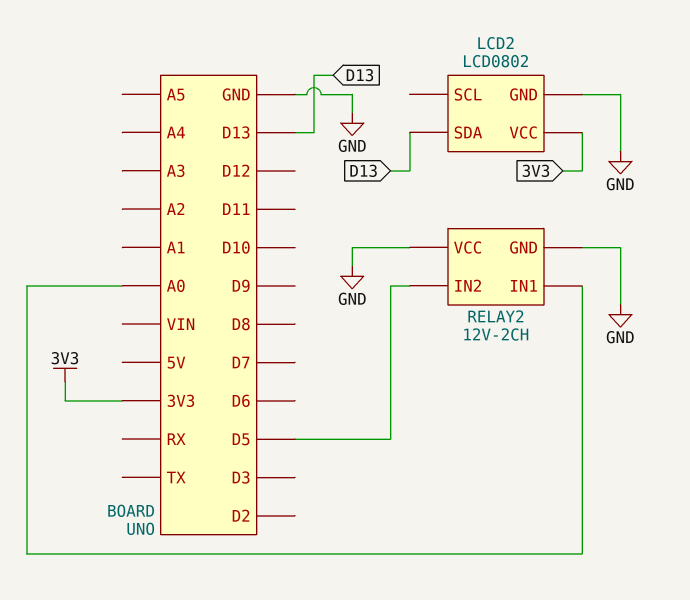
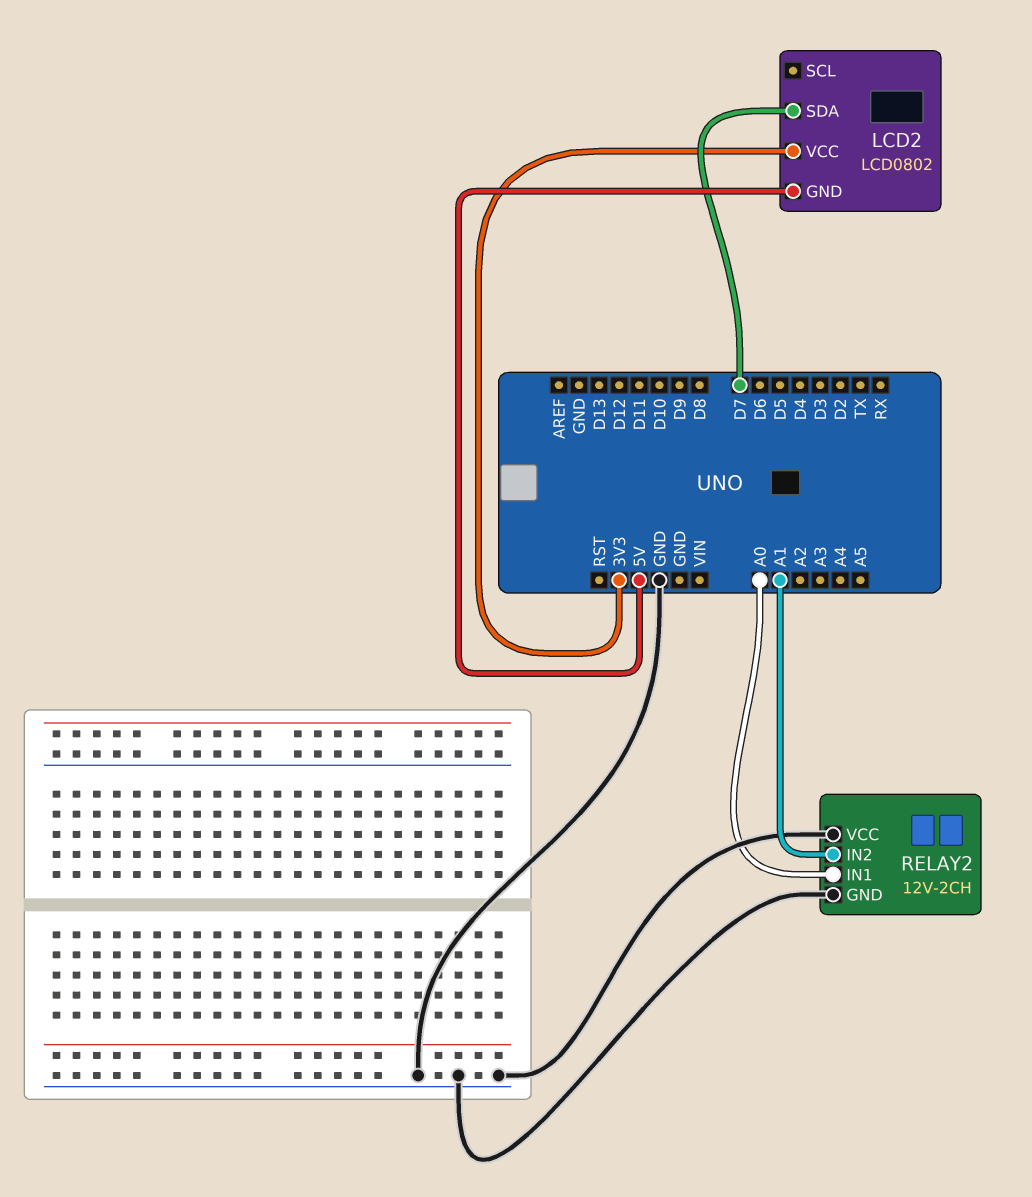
LCD2 pin GND: GND -> 5V
LCD2 pin SDA: D13 -> D7
RELAY2 pin IN2: D5 -> A1

